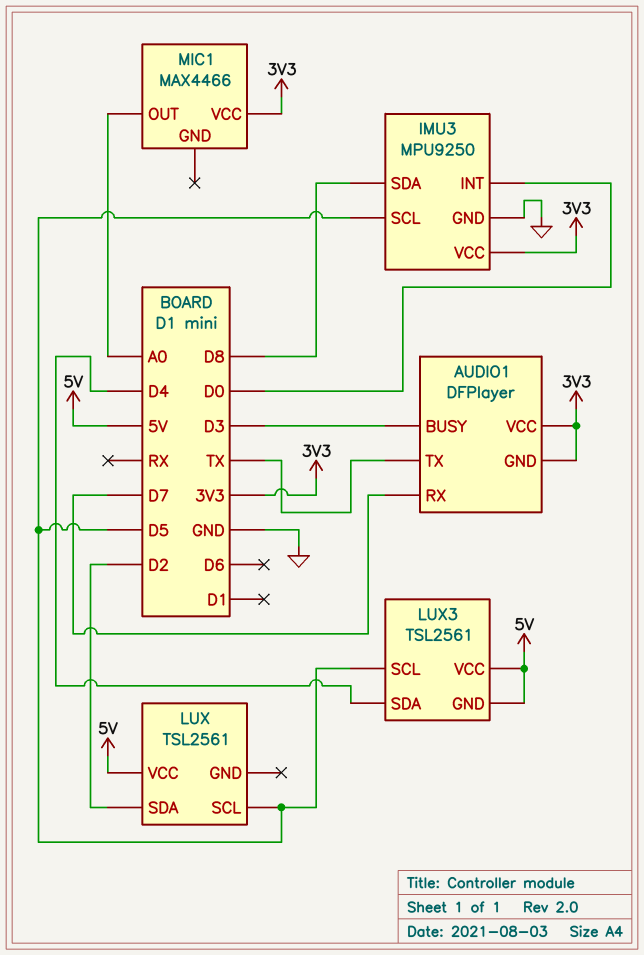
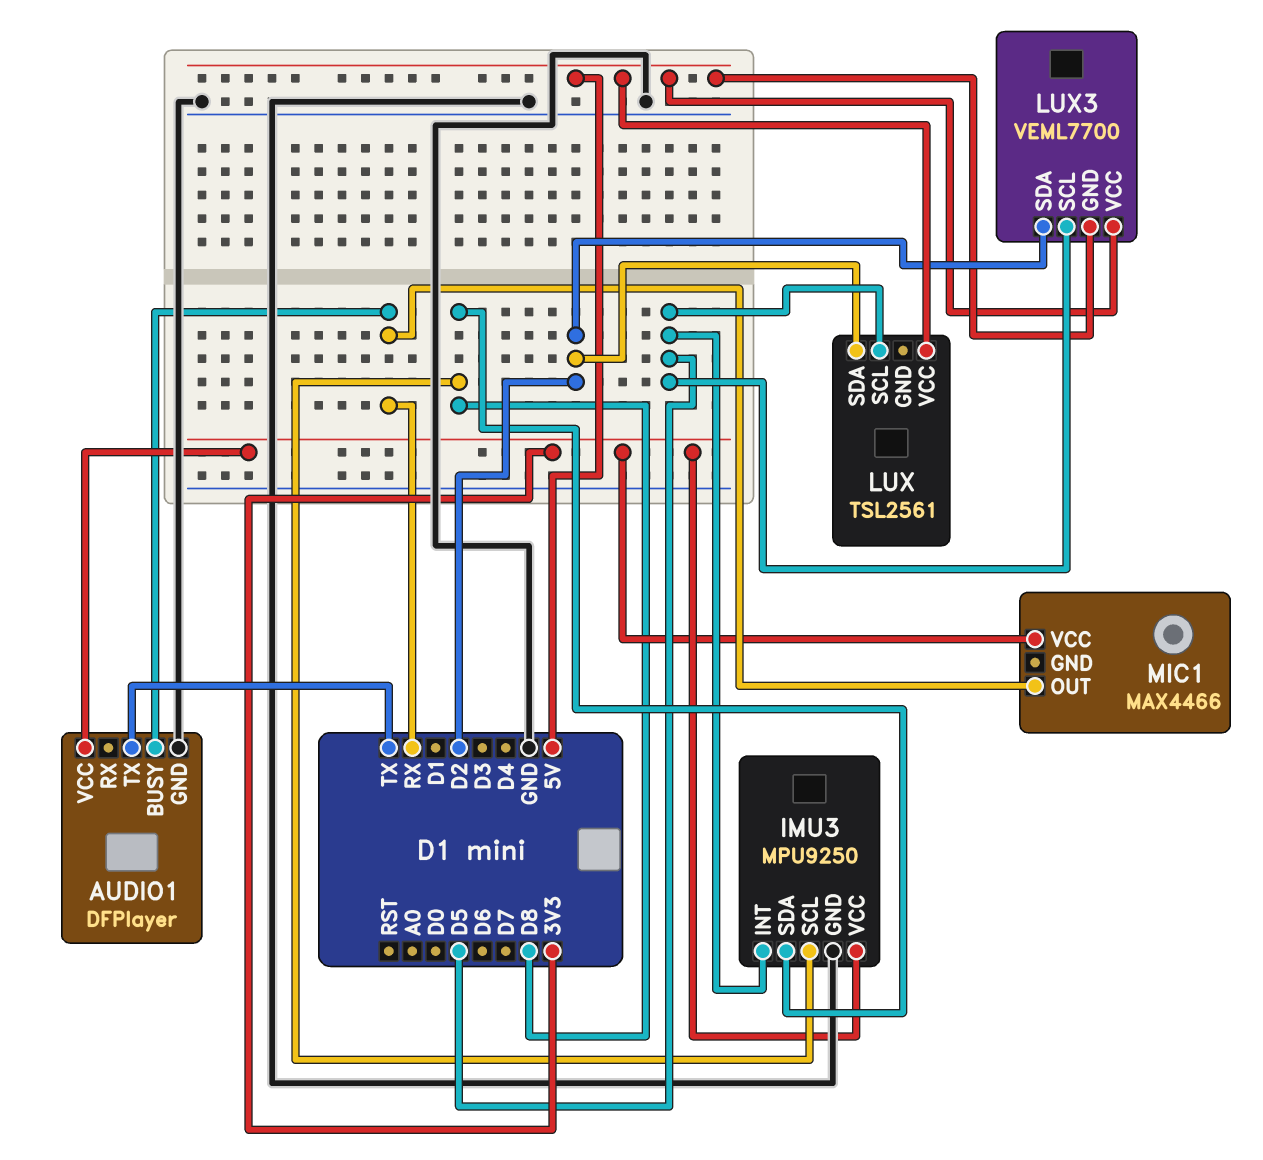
AUDIO1 pin BUSY: D3 -> RX
AUDIO1 pin GND: 3V3 -> GND
AUDIO1 pin RX: D7 -> none
IMU3 pin INT: D0 -> D5
IMU3 pin SCL: D5 -> D8
LUX3: TSL2561 -> VEML7700
LUX3 pin SDA: D4 -> D2
MIC1 pin OUT: A0 -> RX

